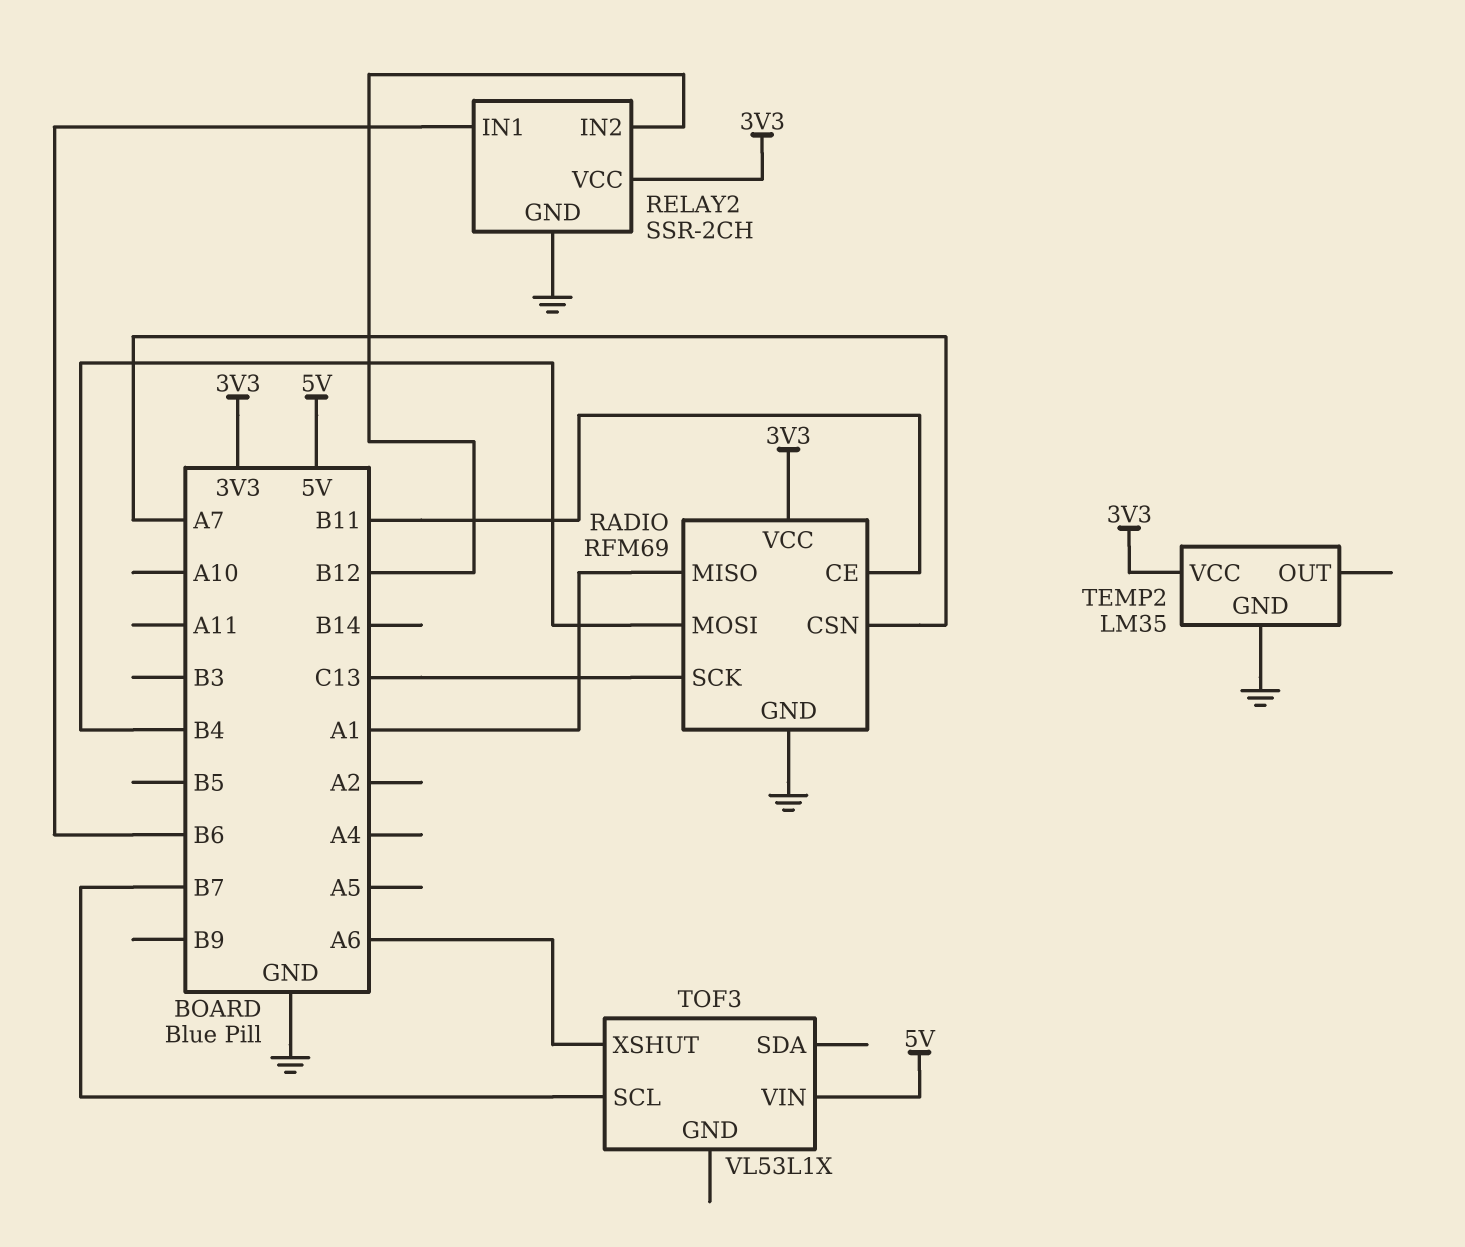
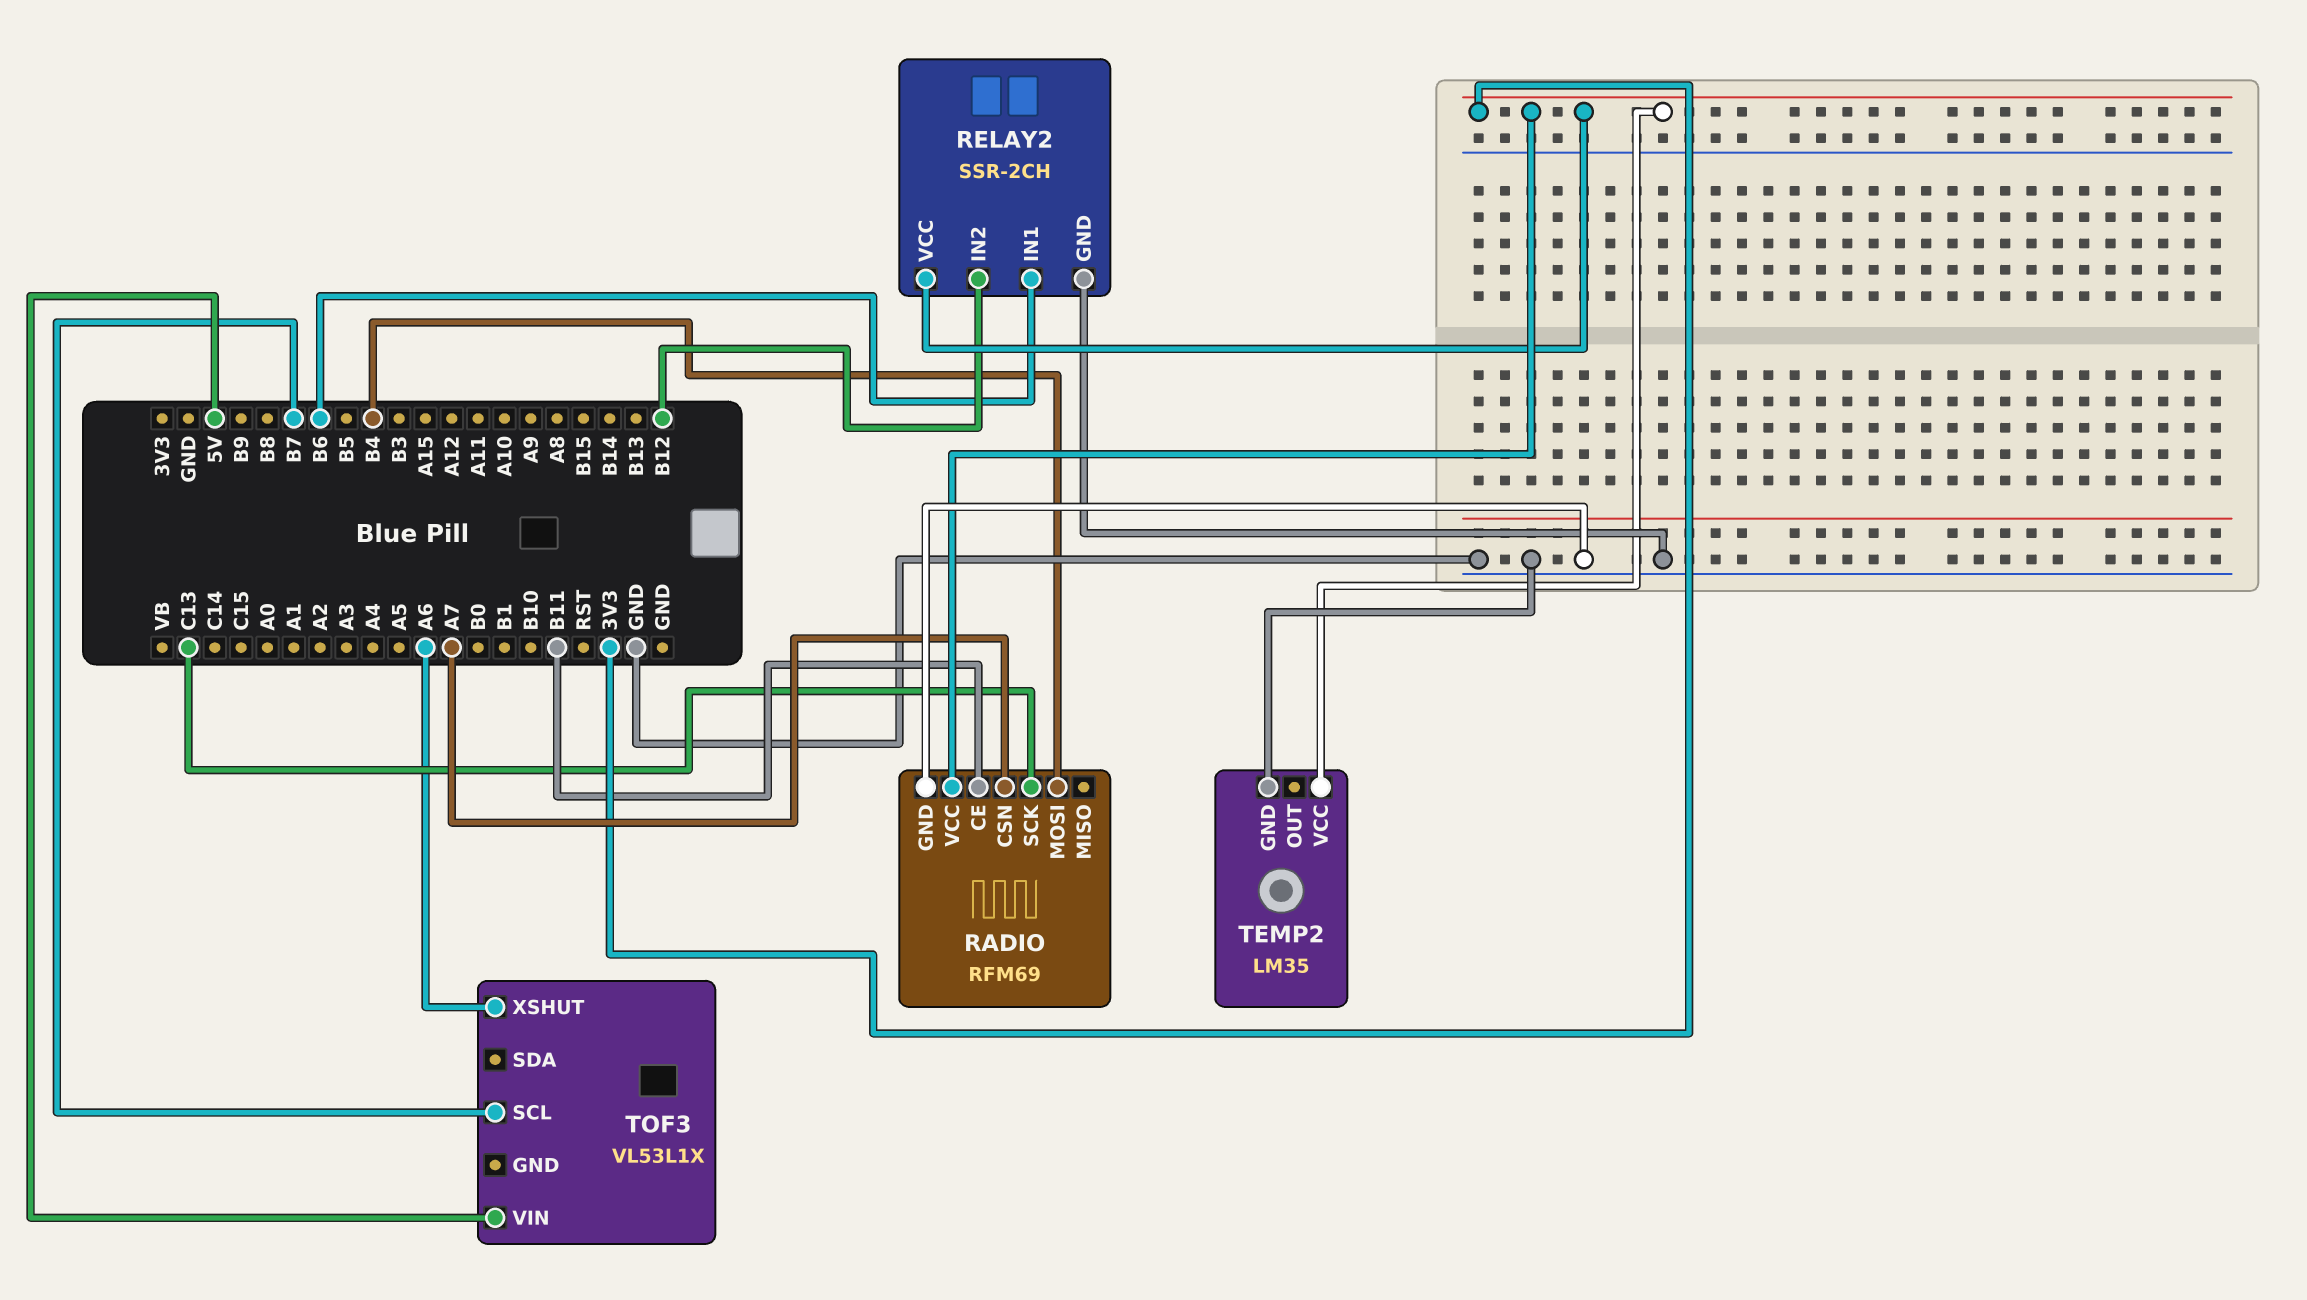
RADIO pin MISO: A1 -> none

